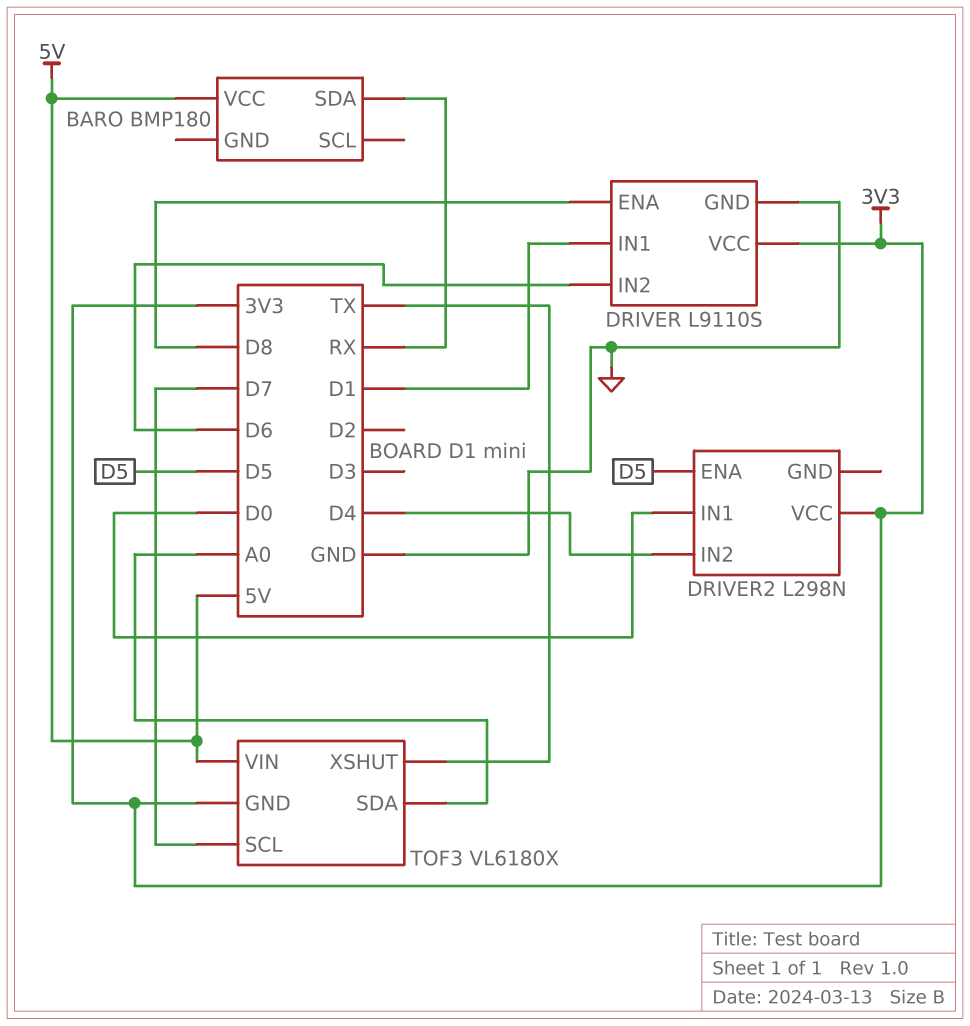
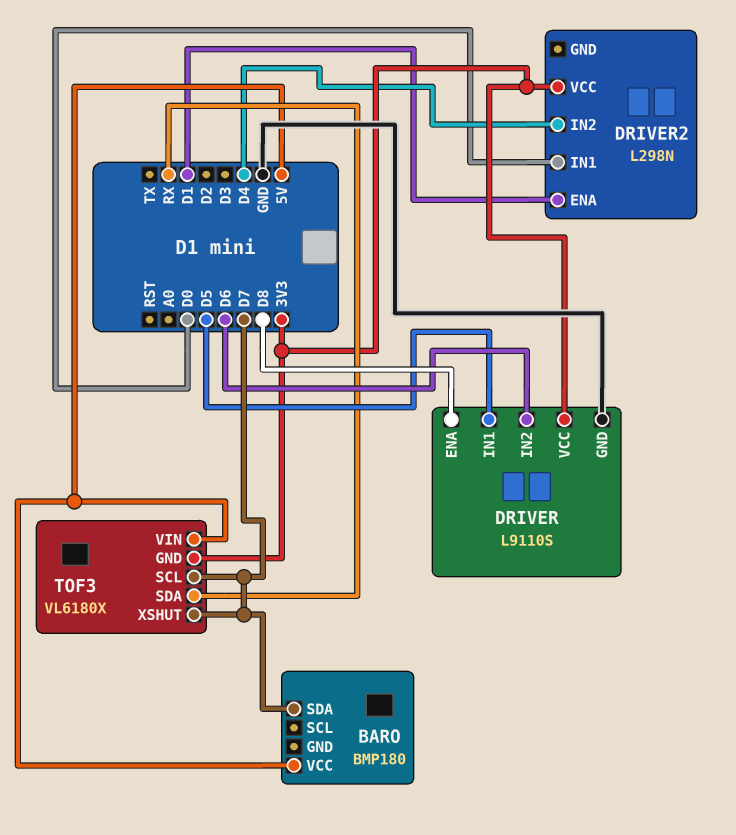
BARO pin SDA: RX -> D7
DRIVER pin IN1: D1 -> D5
DRIVER2 pin ENA: D5 -> D1
TOF3 pin SDA: A0 -> RX
TOF3 pin XSHUT: TX -> D7

